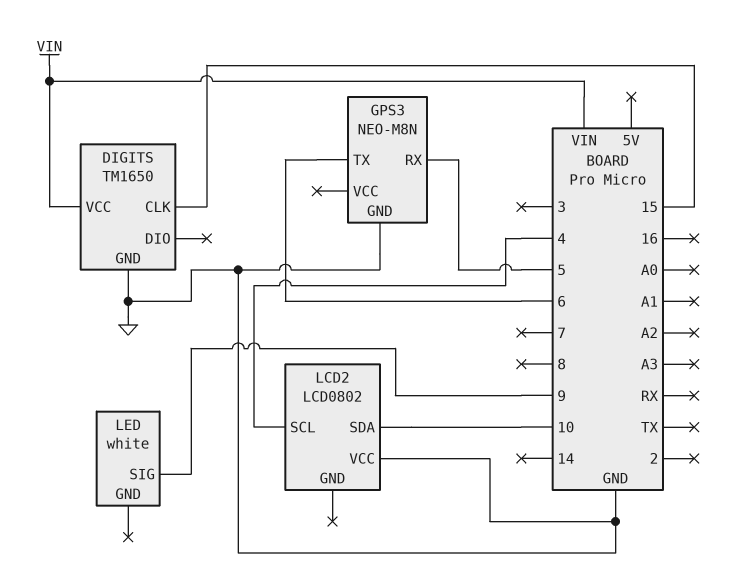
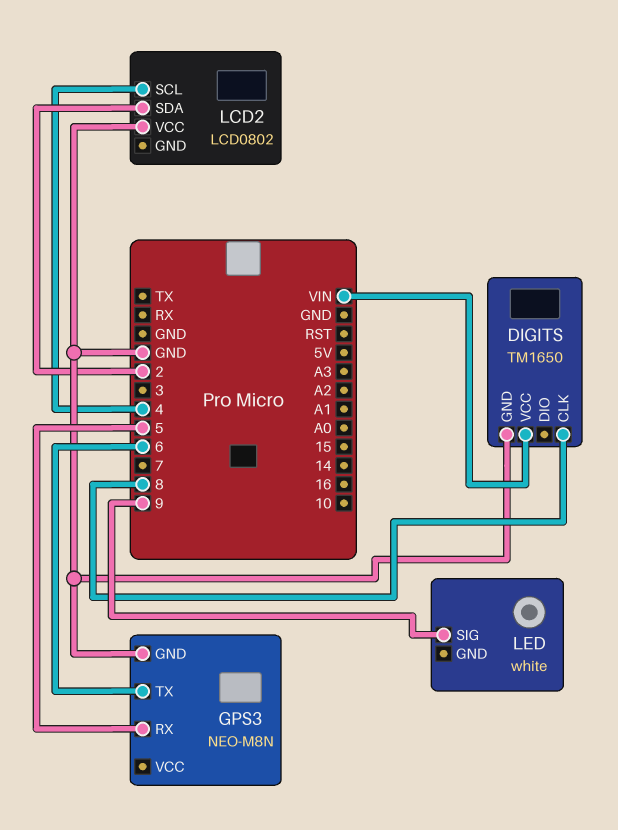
DIGITS pin CLK: 15 -> 8
LCD2 pin SDA: 10 -> 2

